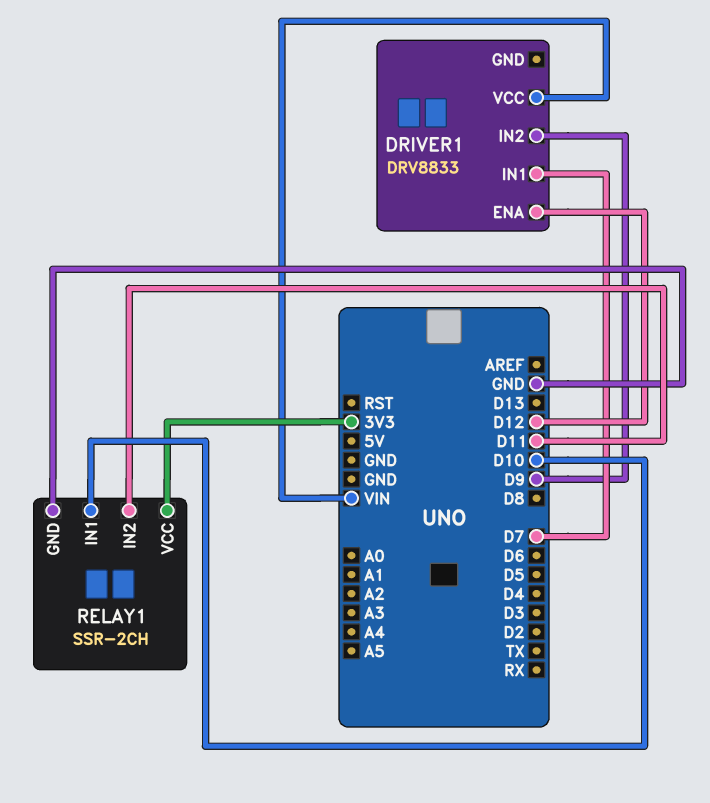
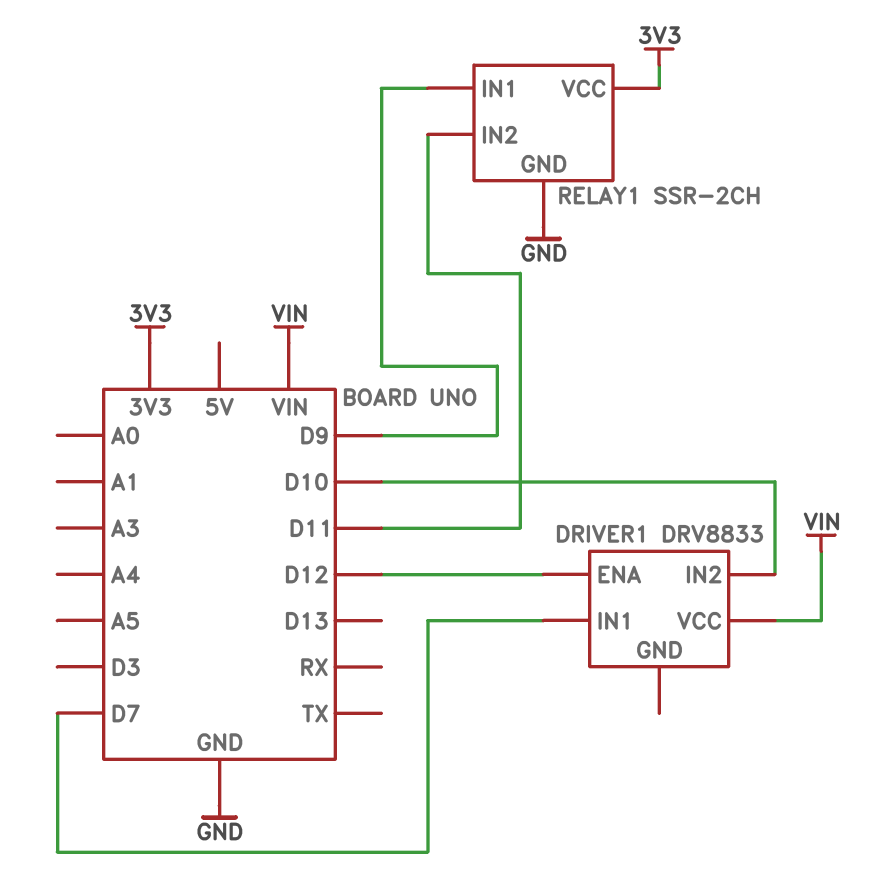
DRIVER1 pin IN2: D9 -> D10
RELAY1 pin IN1: D10 -> D9

